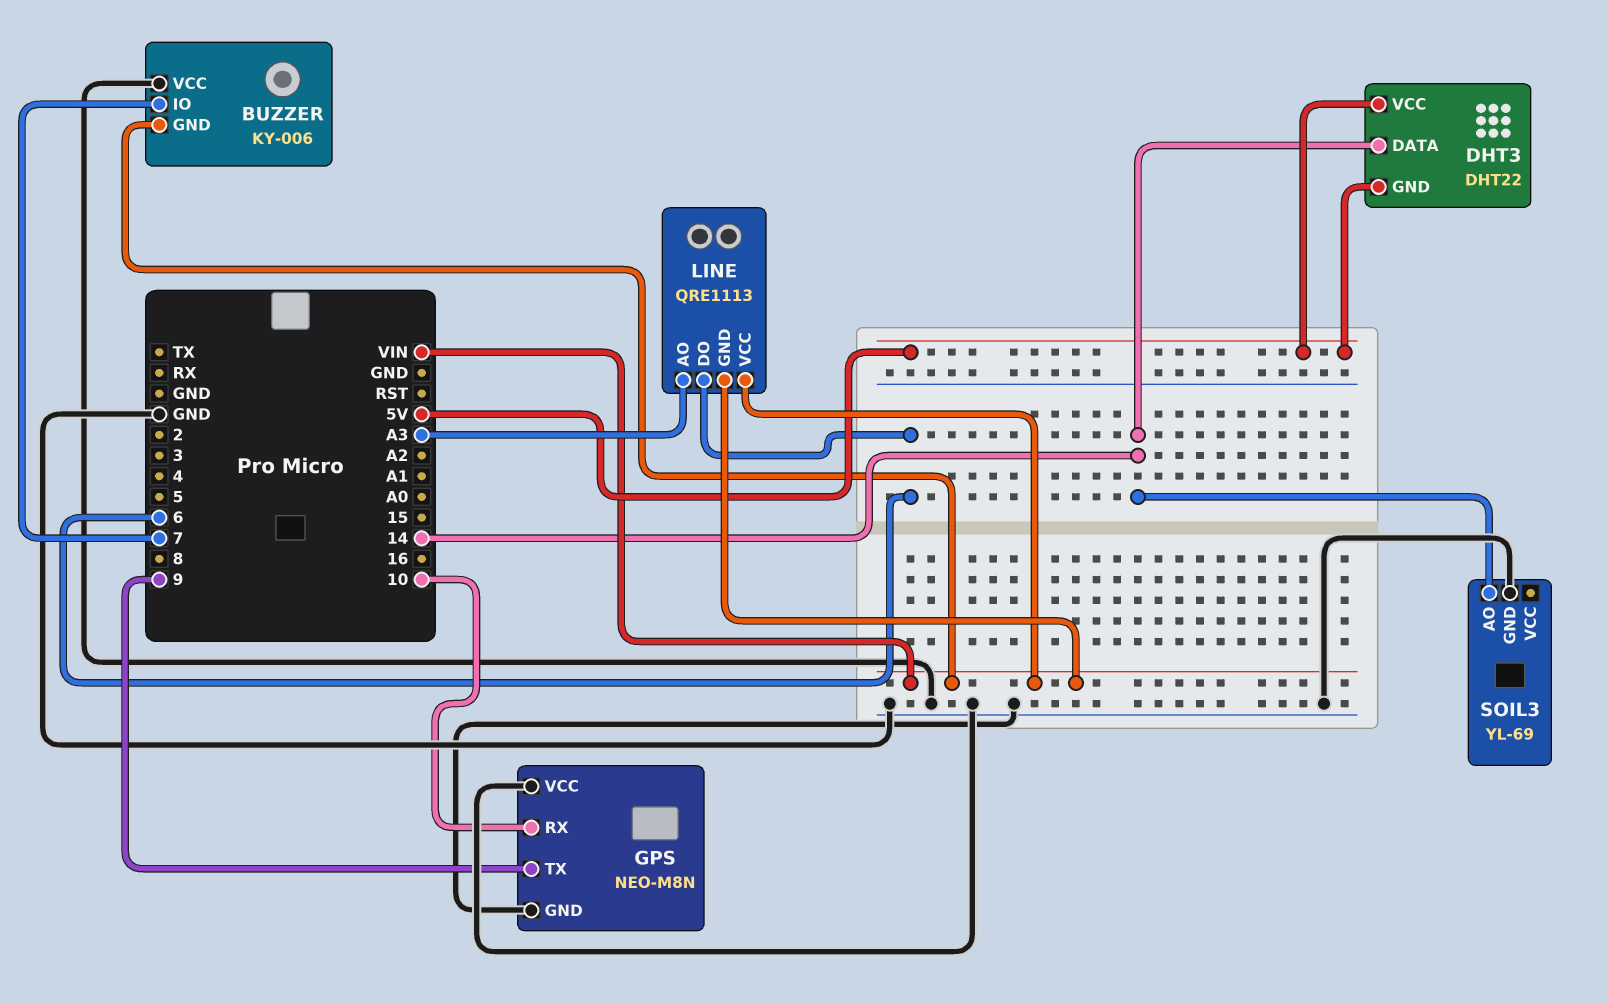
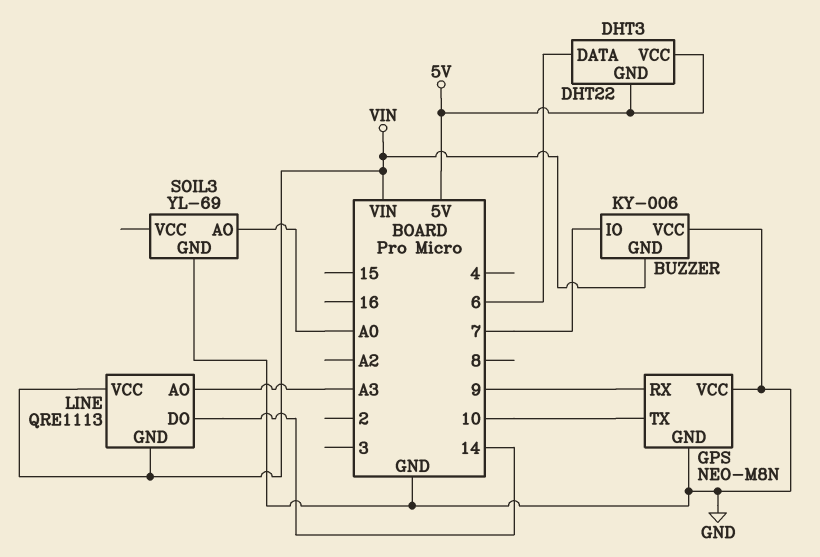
DHT3 pin DATA: 14 -> 6
GPS pin RX: 10 -> 9
GPS pin TX: 9 -> 10
LINE pin DO: 6 -> 14
SOIL3 pin AO: 14 -> A0

